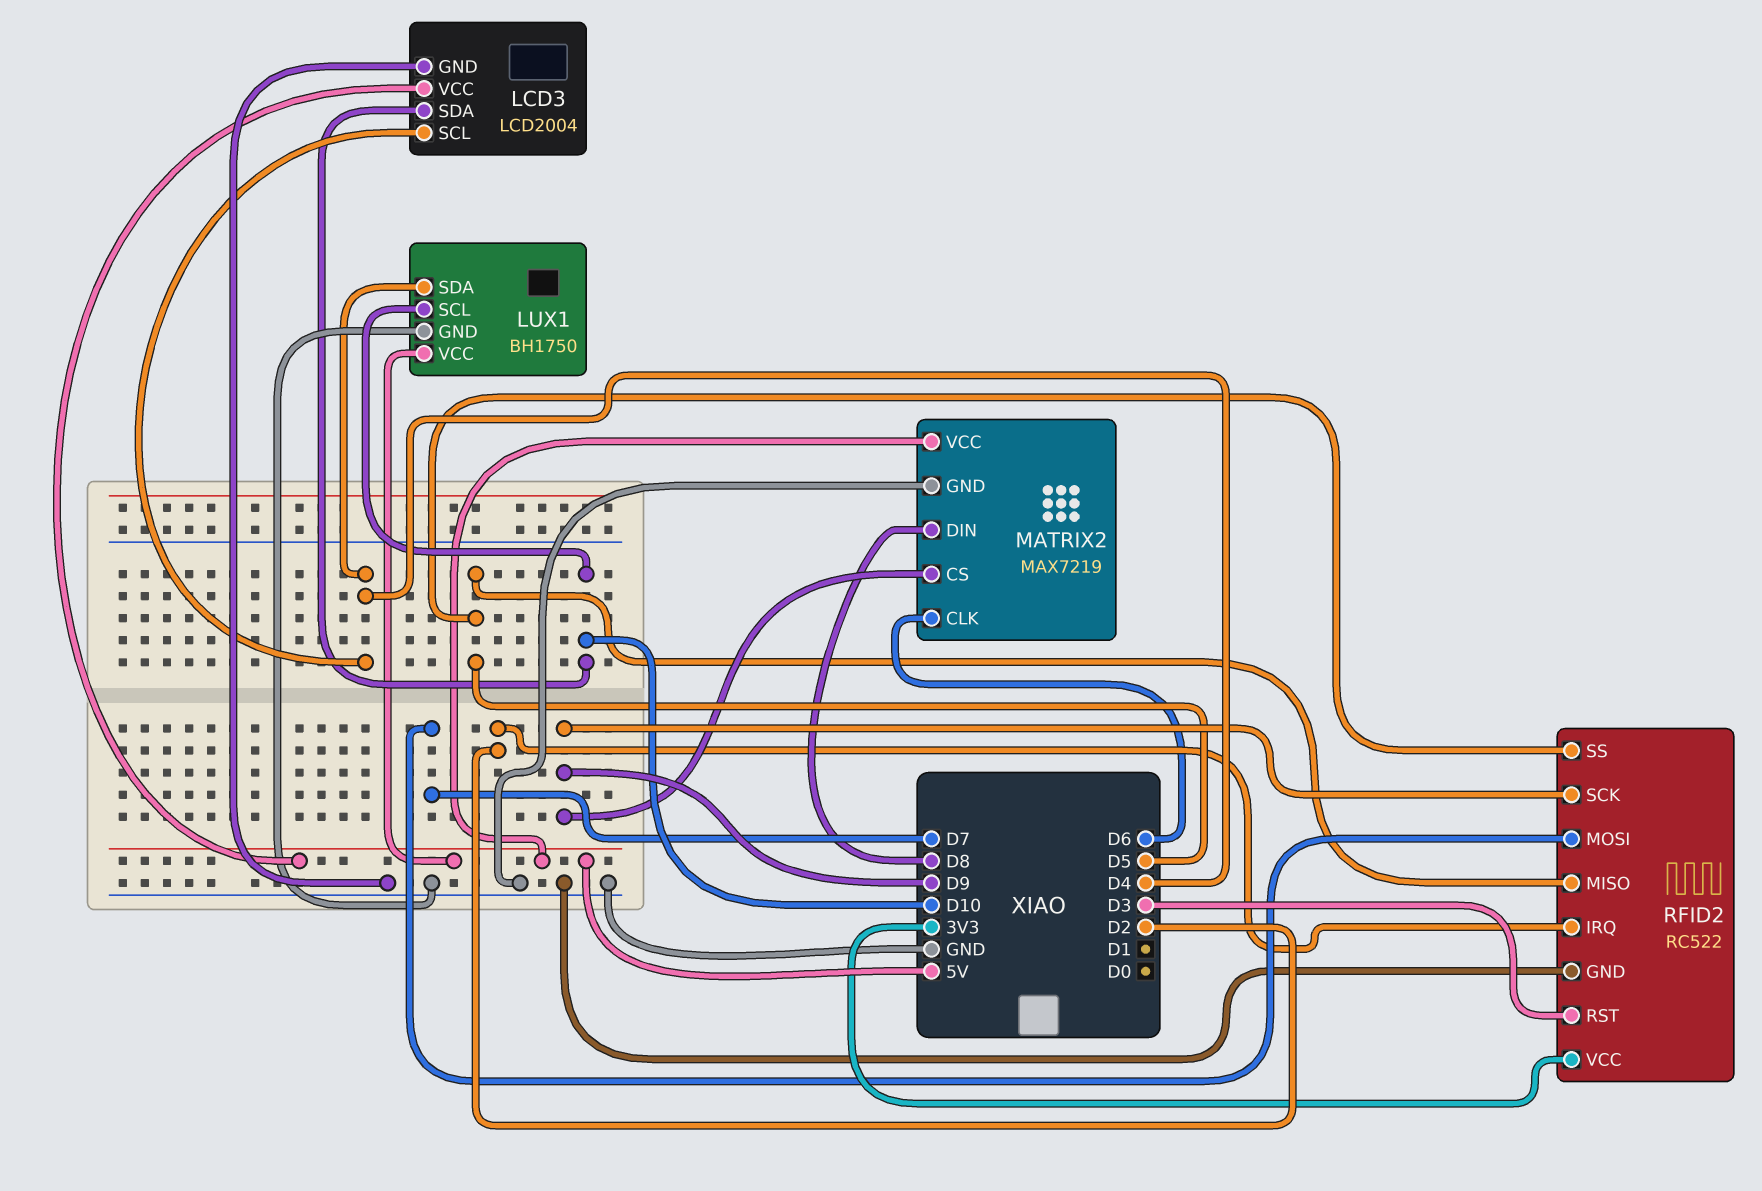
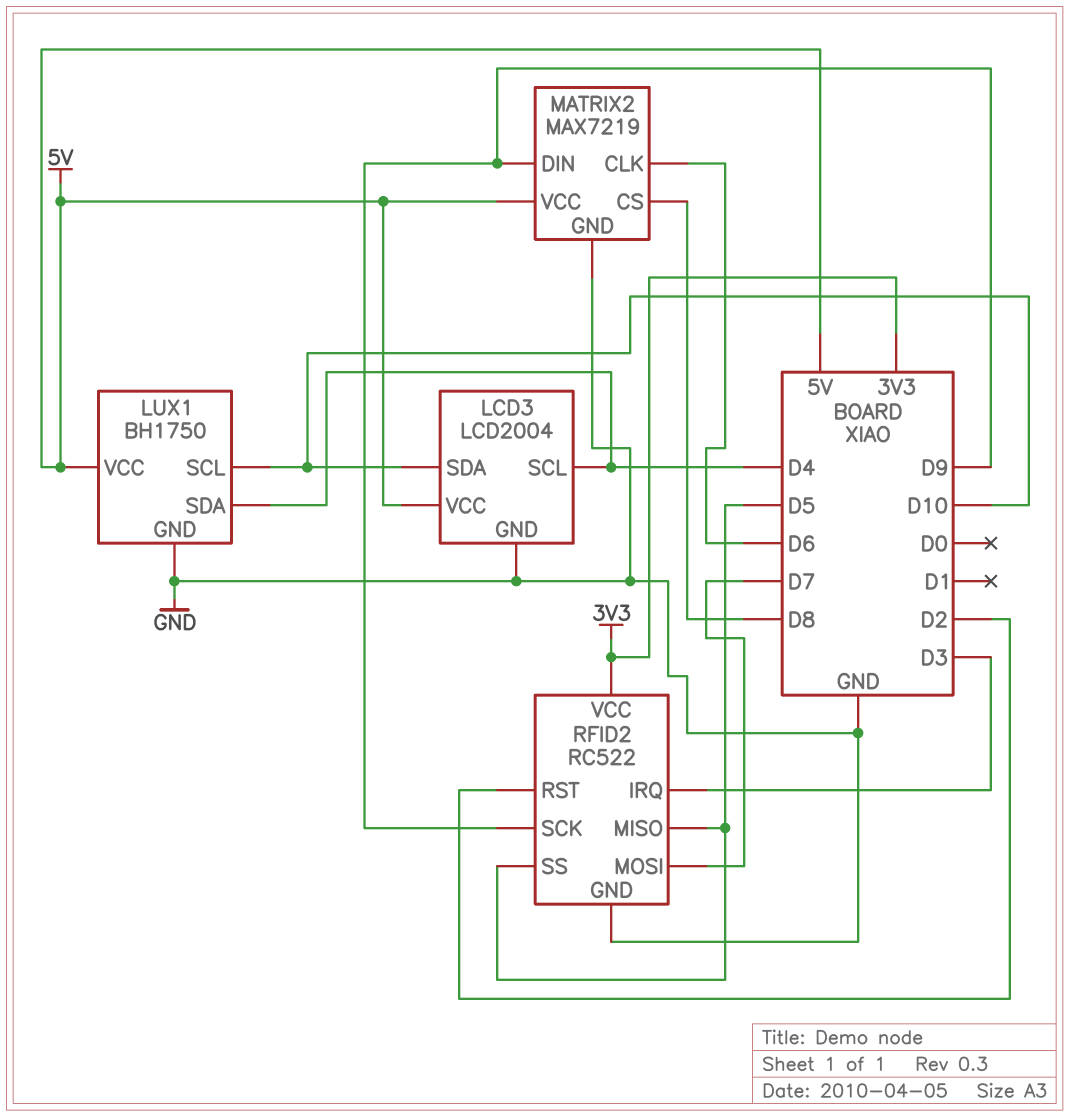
MATRIX2 pin CS: D9 -> D8
MATRIX2 pin DIN: D8 -> D9
RFID2 pin IRQ: D2 -> D3
RFID2 pin RST: D3 -> D2

